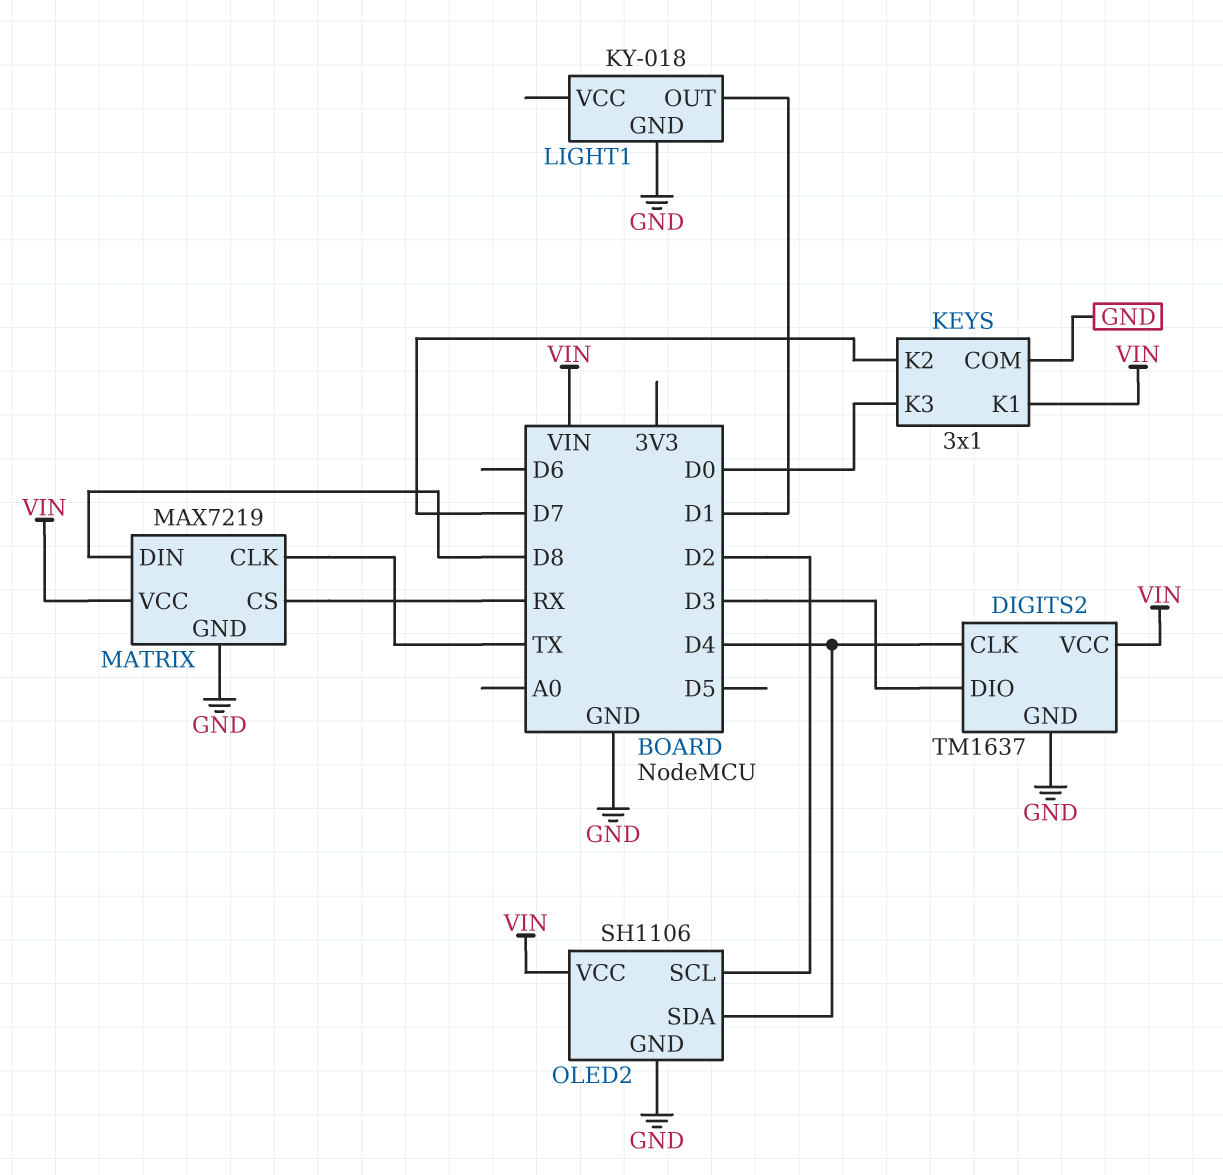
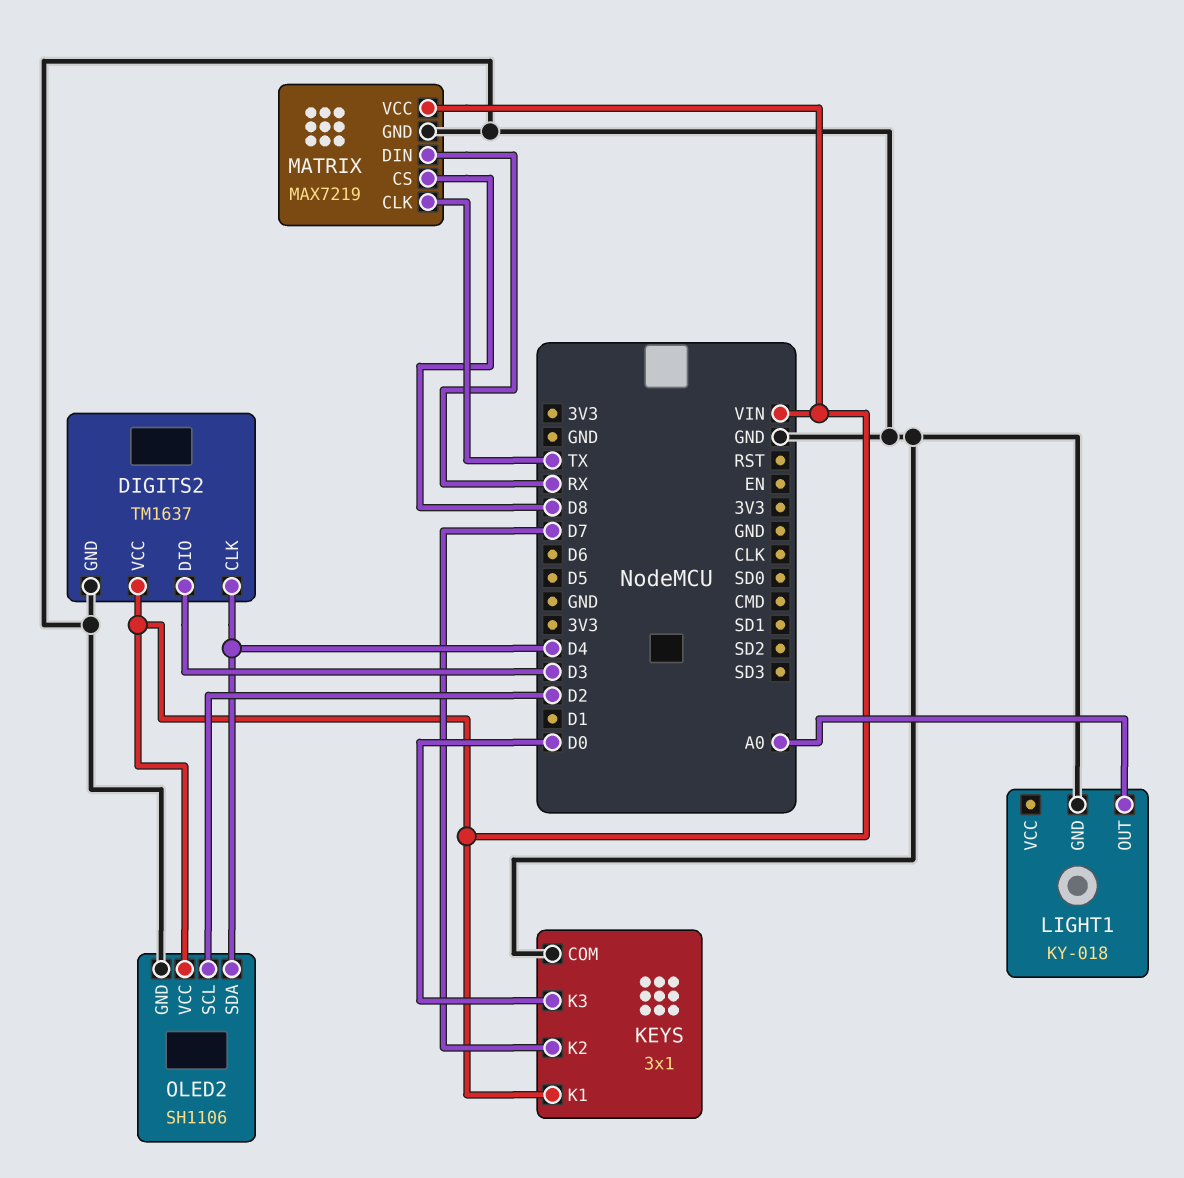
LIGHT1 pin OUT: D1 -> A0
MATRIX pin CS: RX -> D8
MATRIX pin DIN: D8 -> RX

